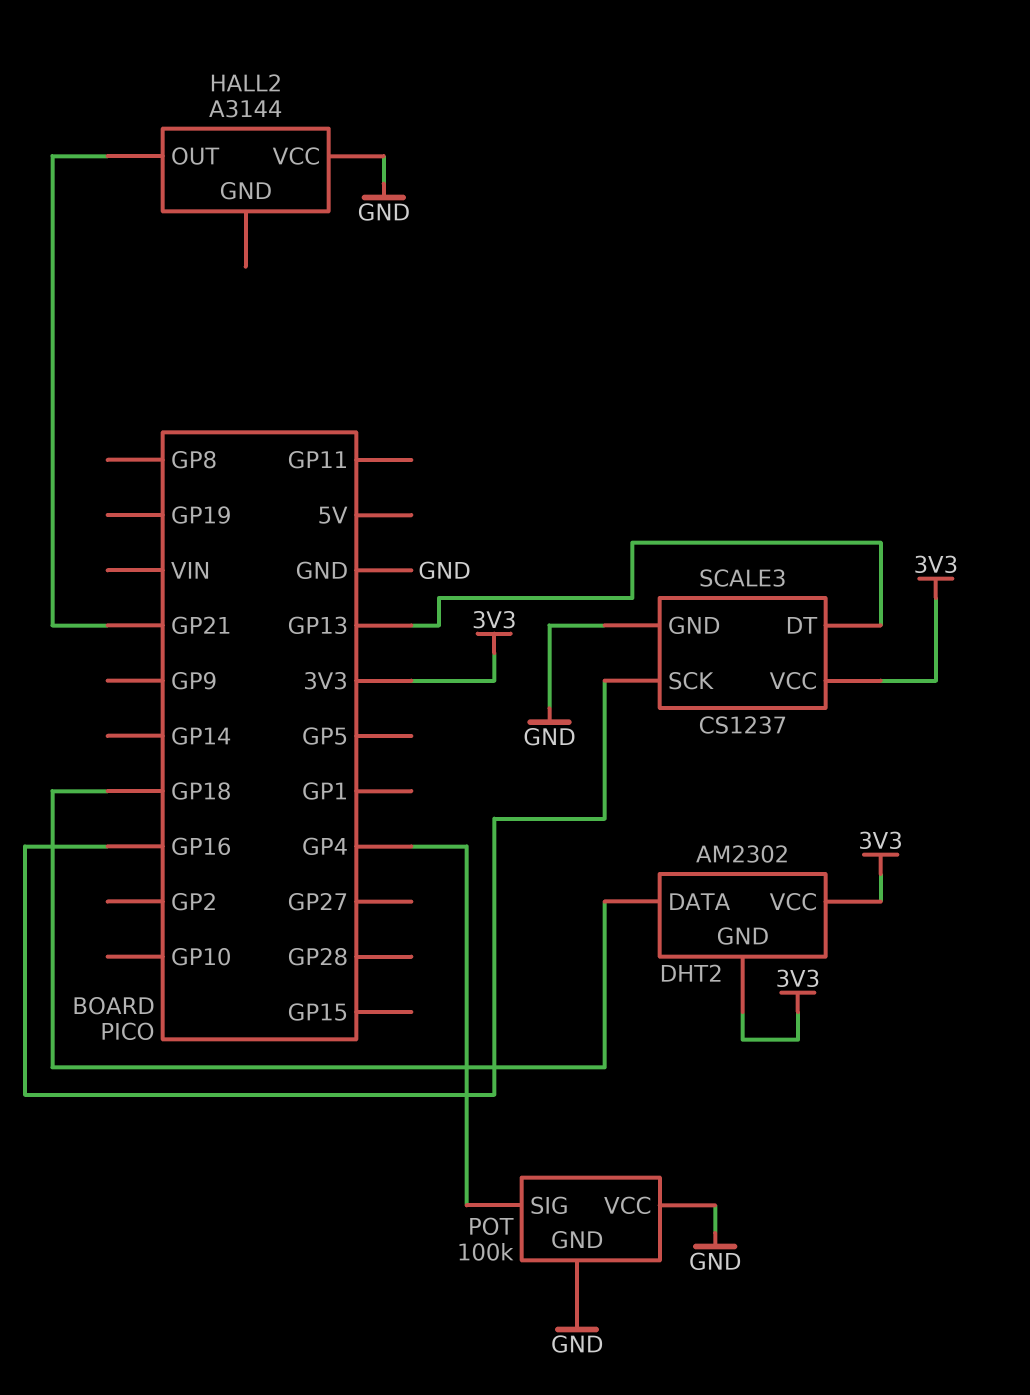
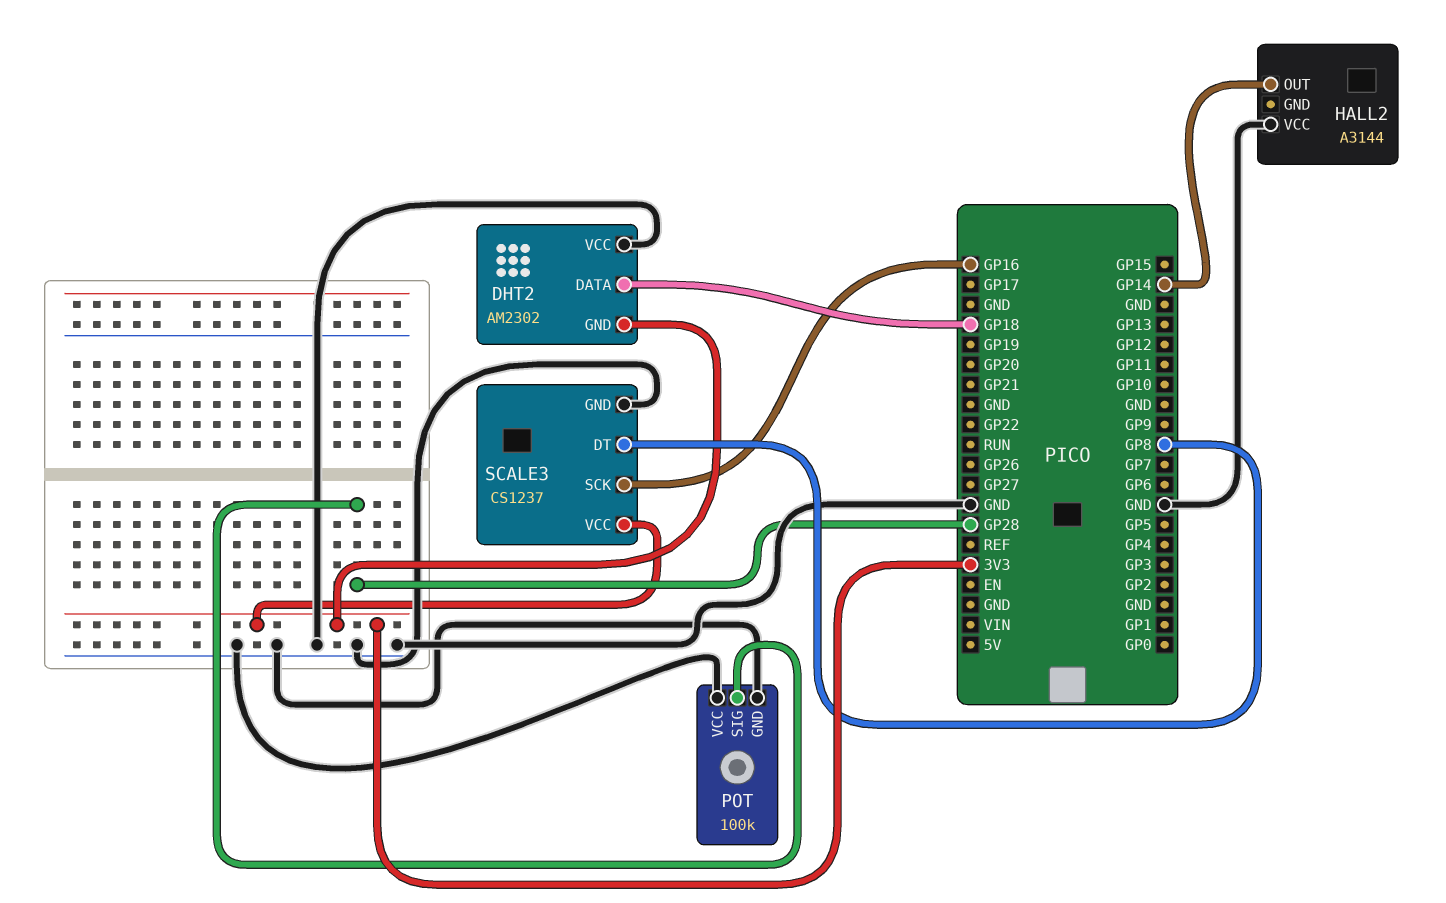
DHT2 pin VCC: 3V3 -> GND
HALL2 pin OUT: GP21 -> GP14
POT pin SIG: GP4 -> GP28
SCALE3 pin DT: GP13 -> GP8

